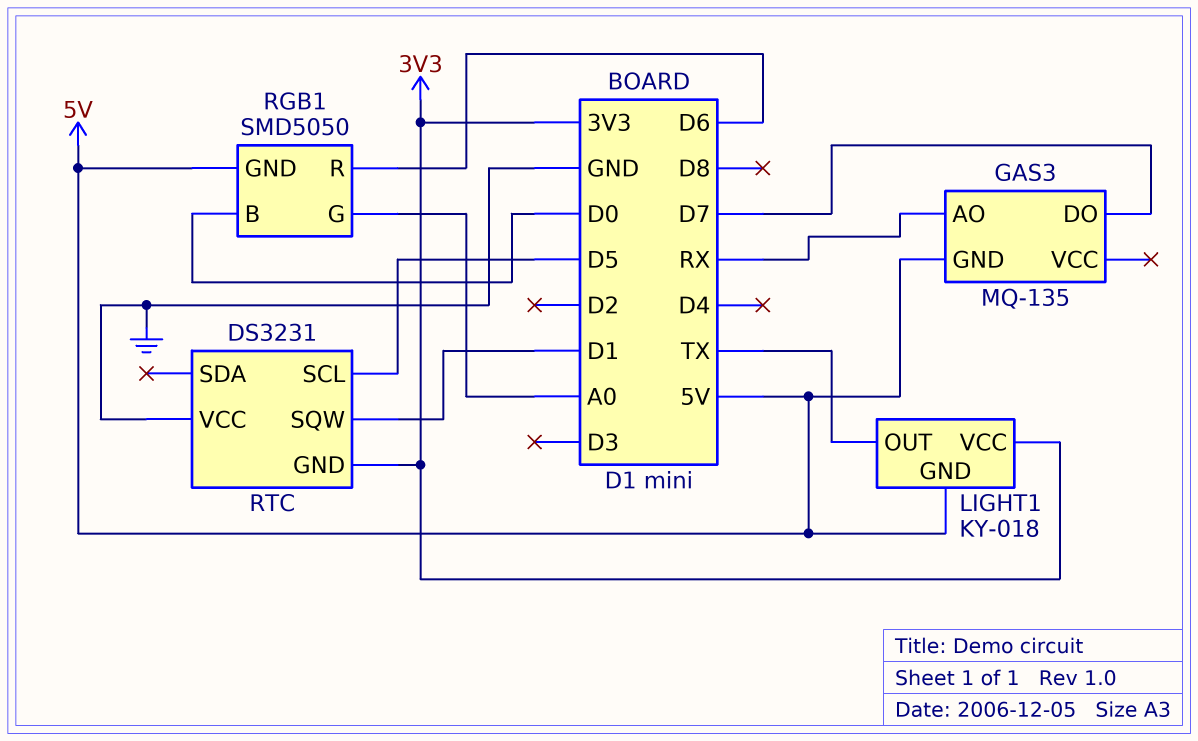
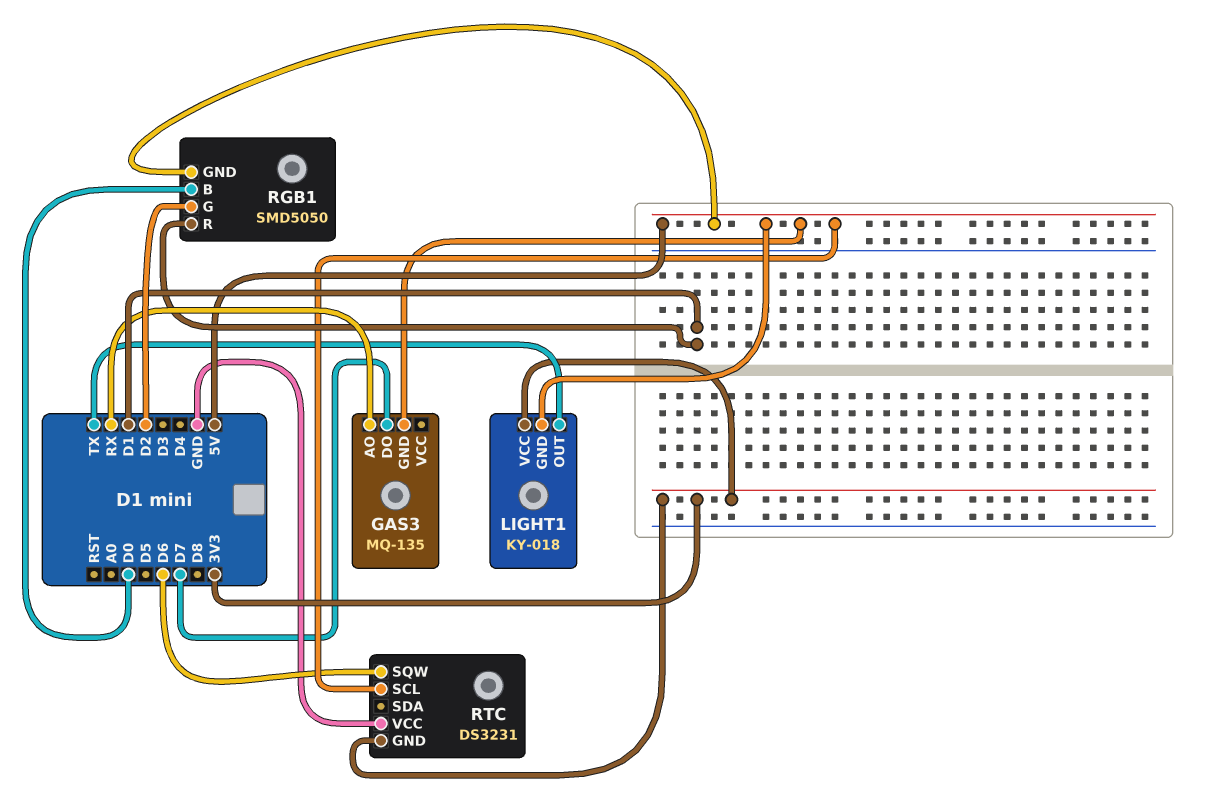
RGB1 pin G: A0 -> D2
RGB1 pin R: D6 -> D1
RTC pin SCL: D5 -> 5V
RTC pin SQW: D1 -> D6

